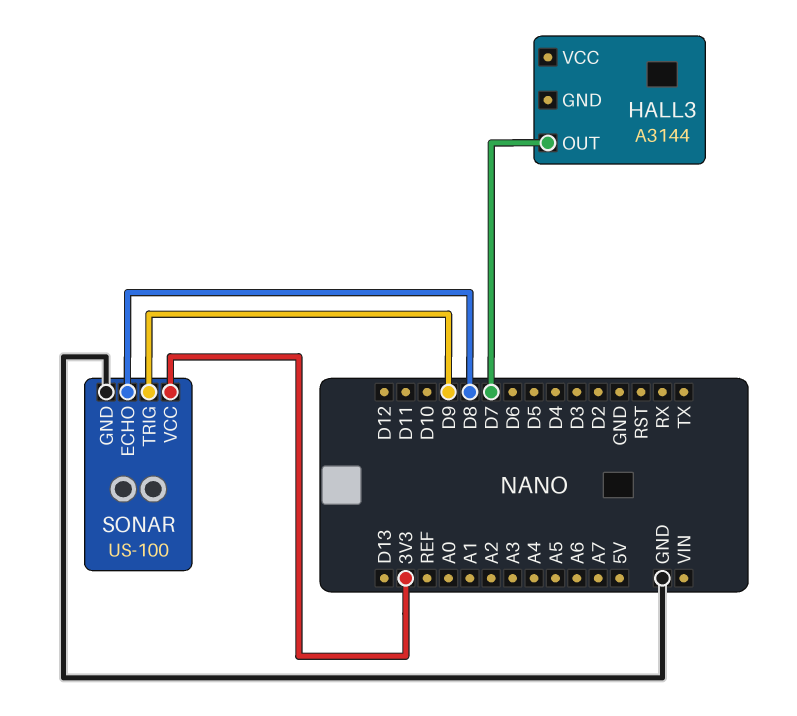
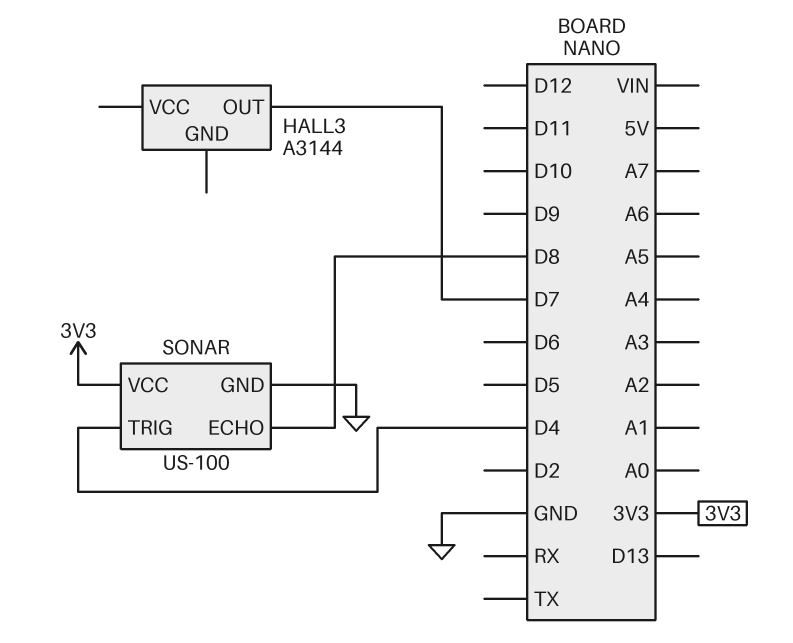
SONAR pin TRIG: D9 -> D4

